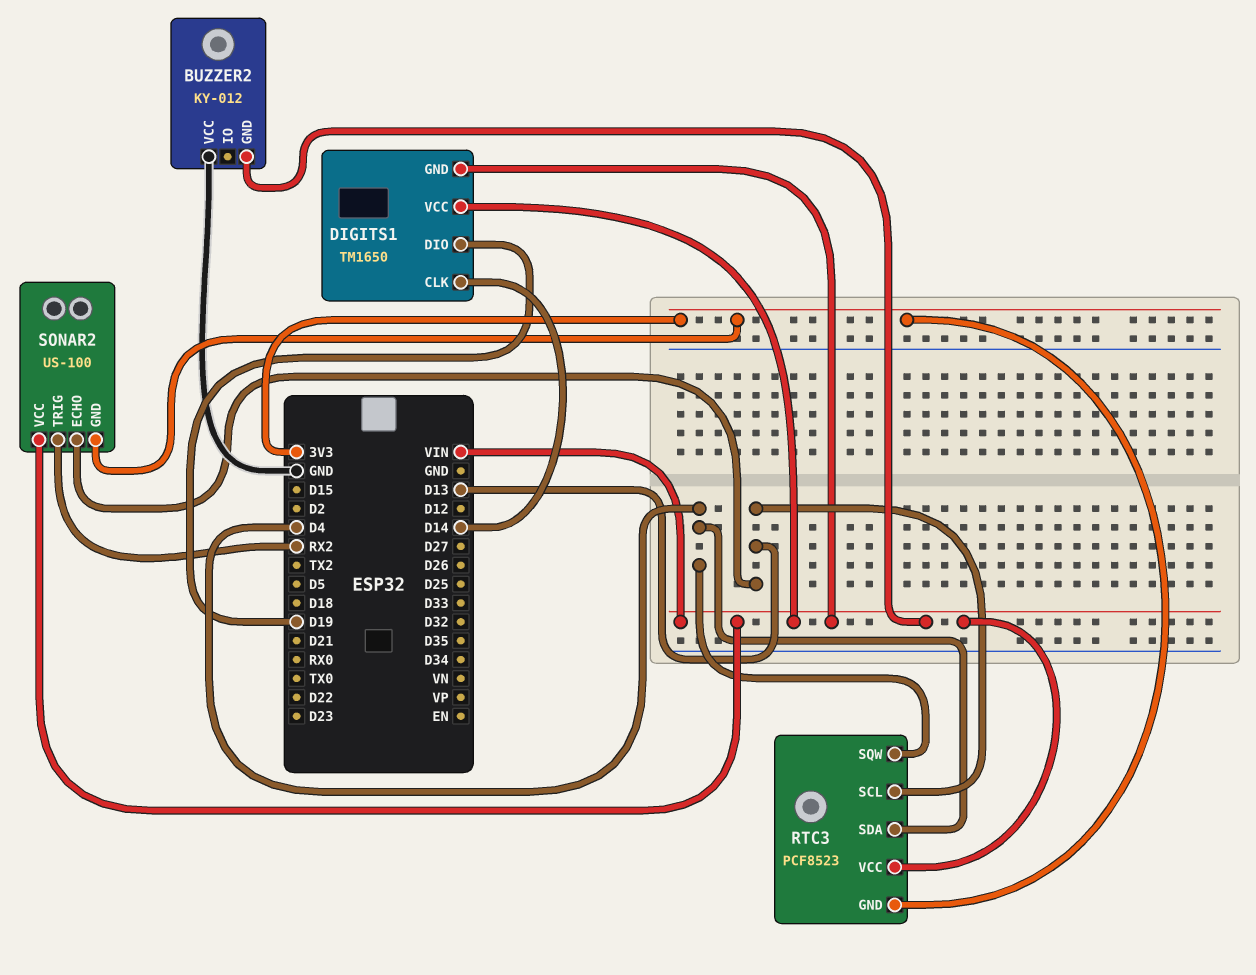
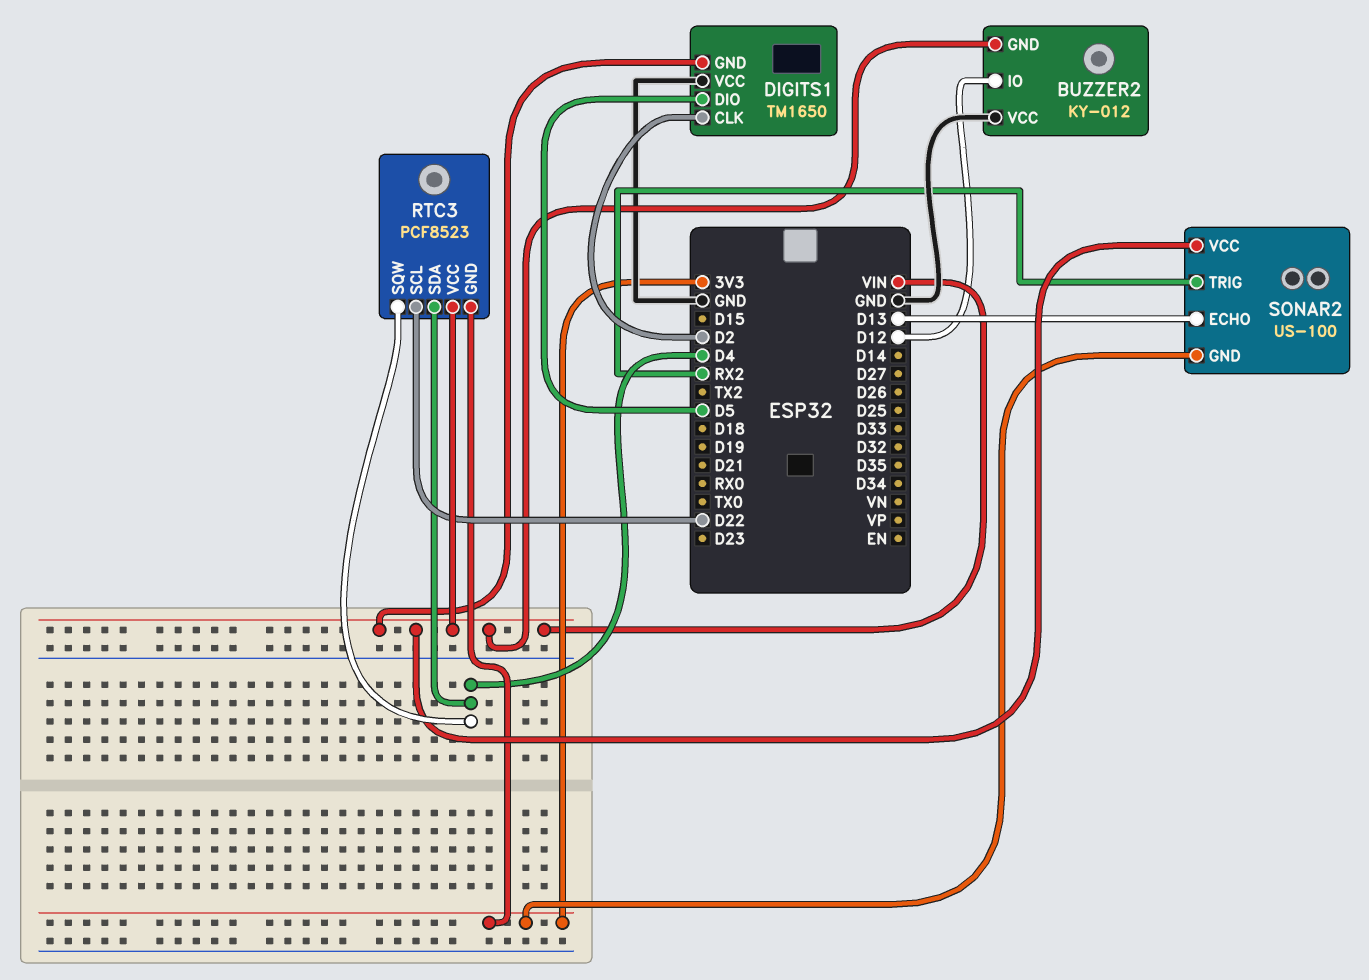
BUZZER2 pin IO: none -> D12
DIGITS1 pin CLK: D14 -> D2
DIGITS1 pin DIO: D19 -> D5
DIGITS1 pin VCC: VIN -> GND
RTC3 pin SCL: D13 -> D22

